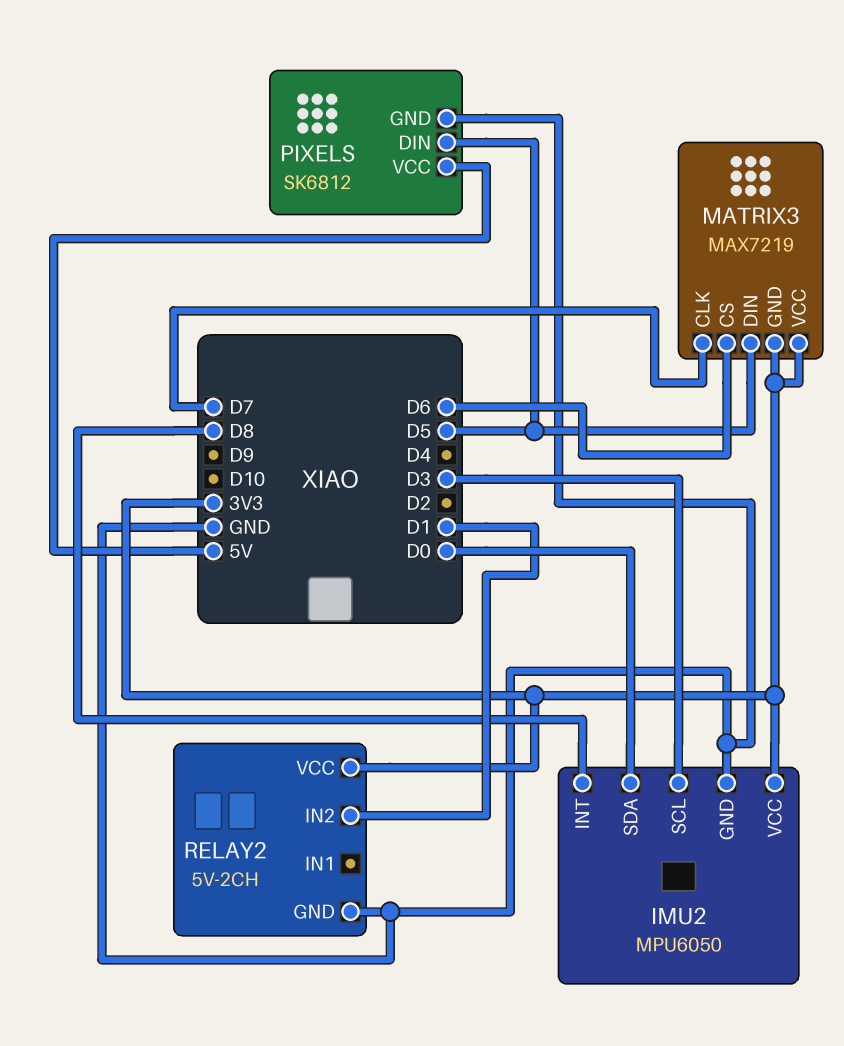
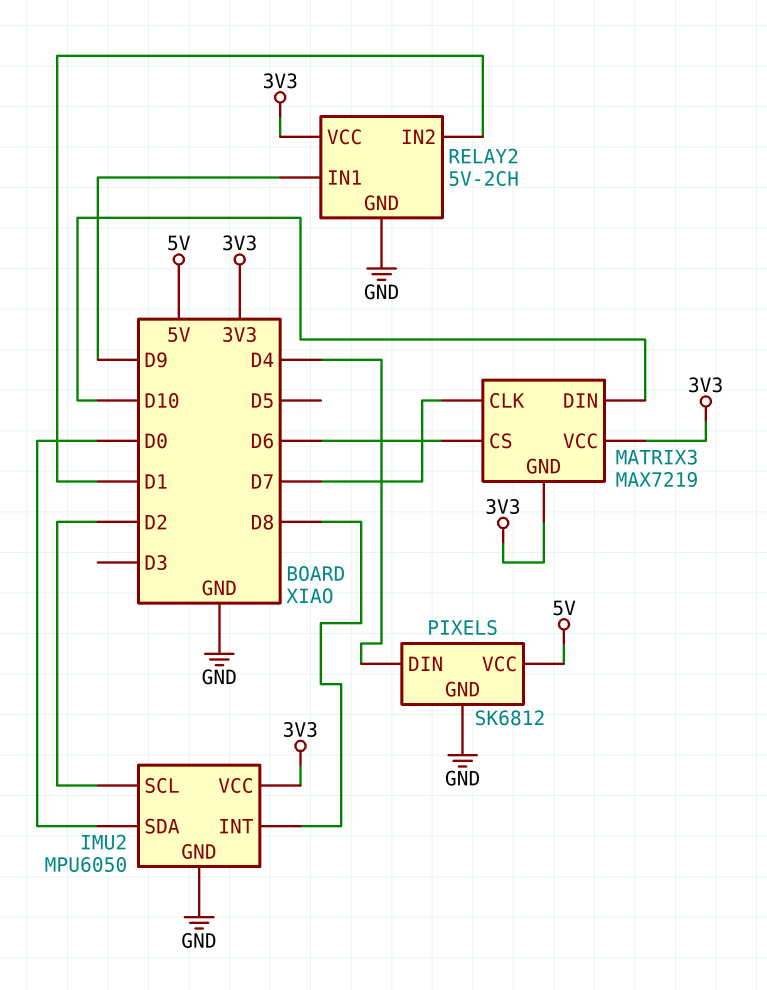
IMU2 pin SCL: D3 -> D2
MATRIX3 pin DIN: D5 -> D10
PIXELS pin DIN: D5 -> D4
RELAY2 pin IN1: none -> D9

